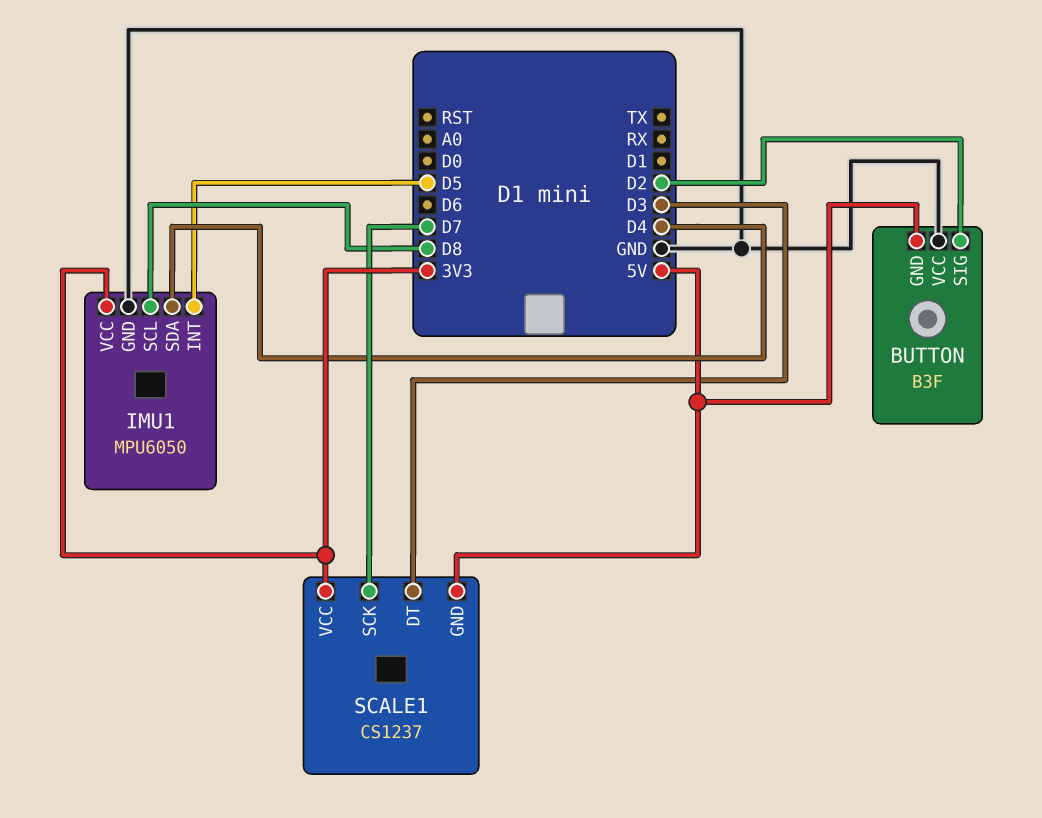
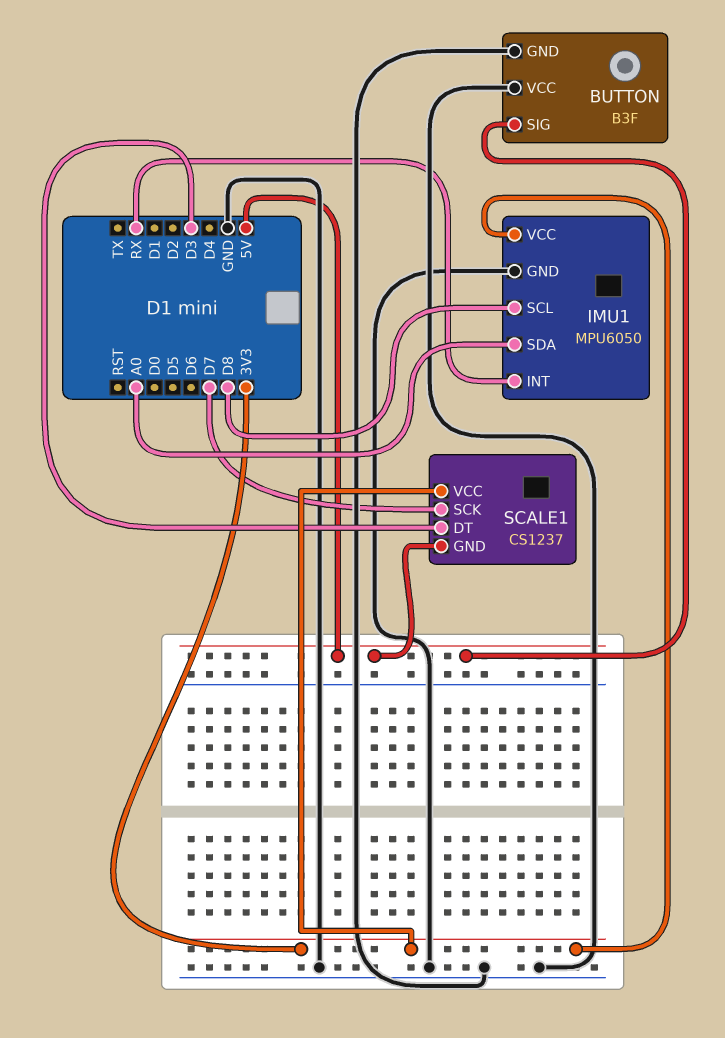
BUTTON pin GND: 5V -> GND
BUTTON pin SIG: D2 -> 5V
IMU1 pin INT: D5 -> RX
IMU1 pin SDA: D4 -> A0

